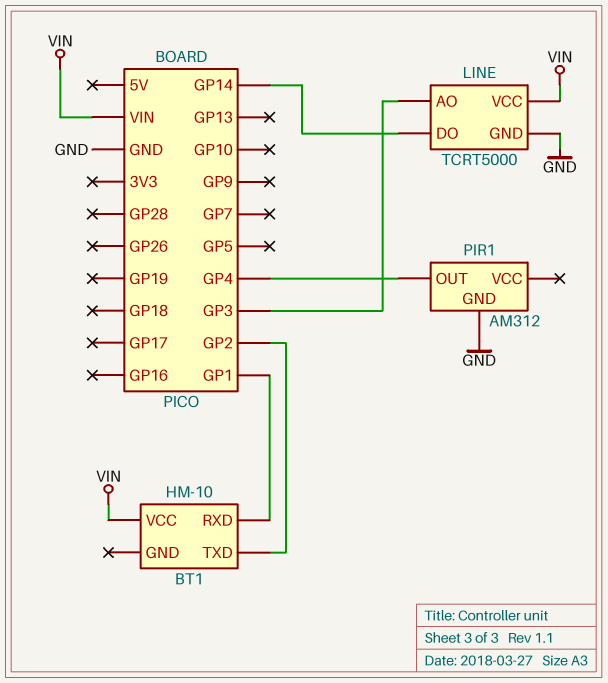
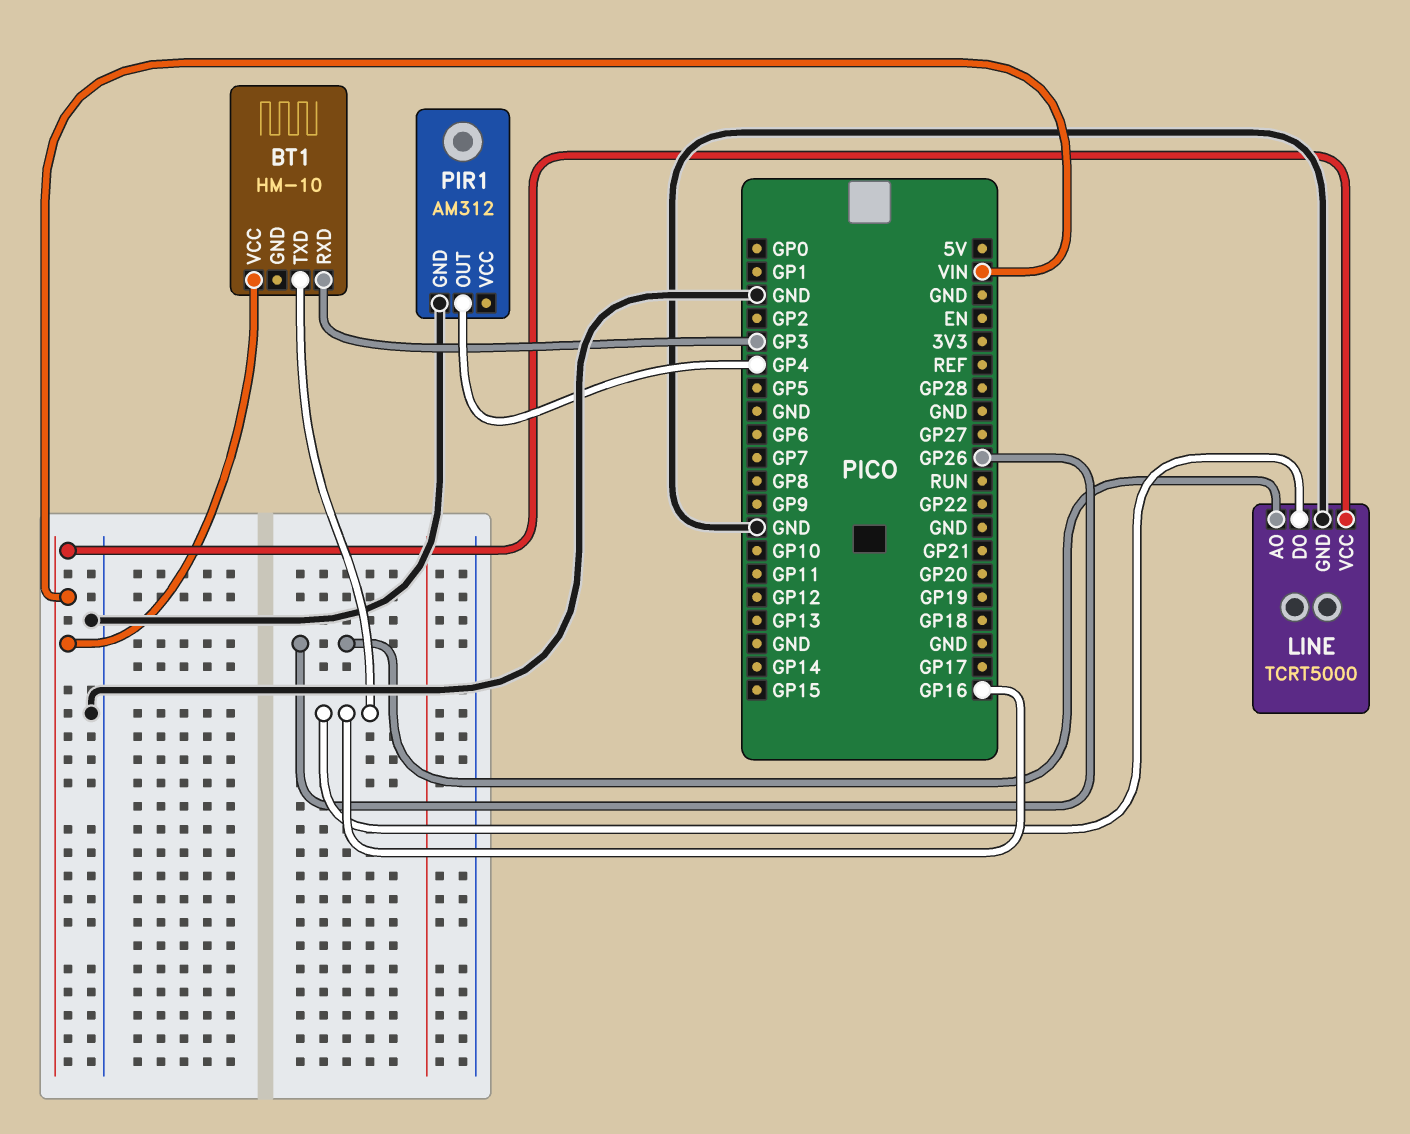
BT1 pin RXD: GP1 -> GP3
BT1 pin TXD: GP2 -> GP16
LINE pin AO: GP3 -> GP26
LINE pin DO: GP14 -> GP16

